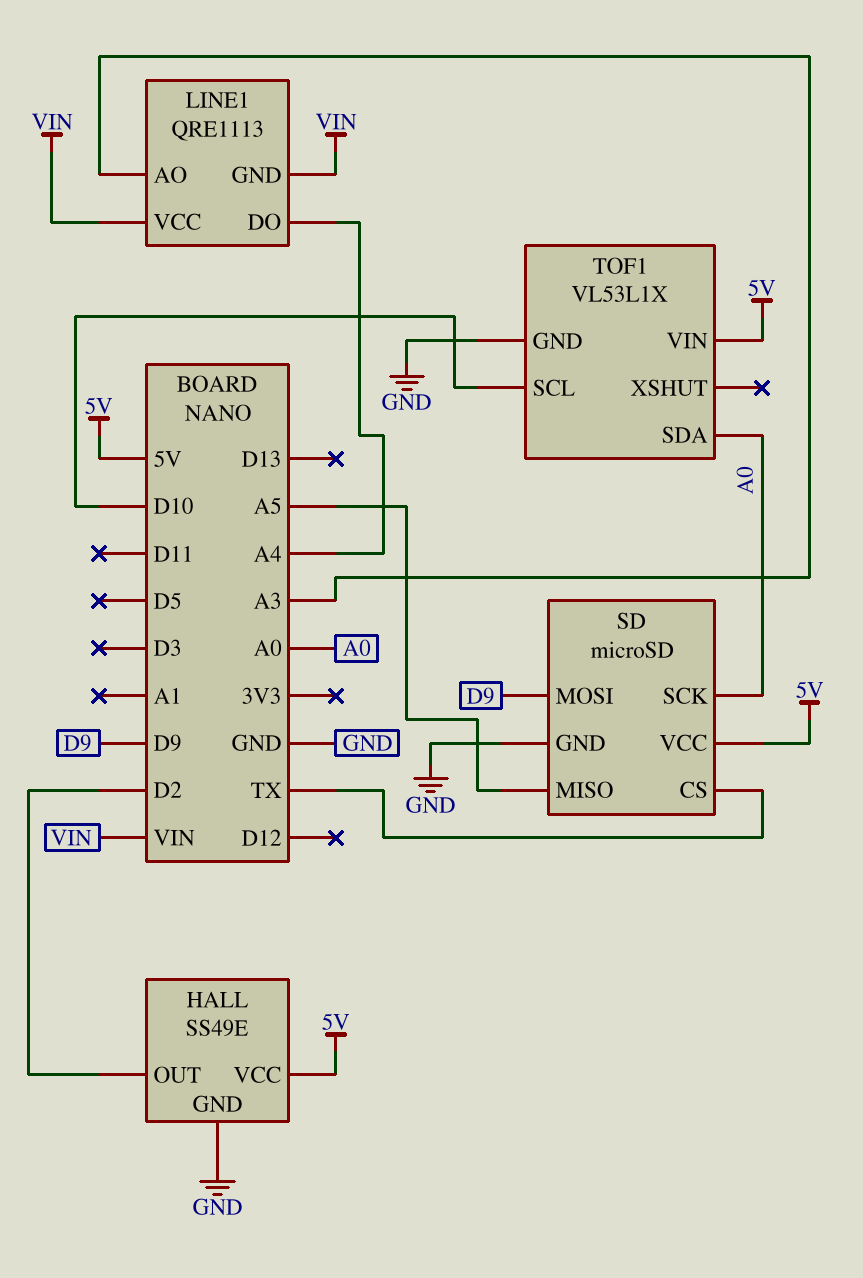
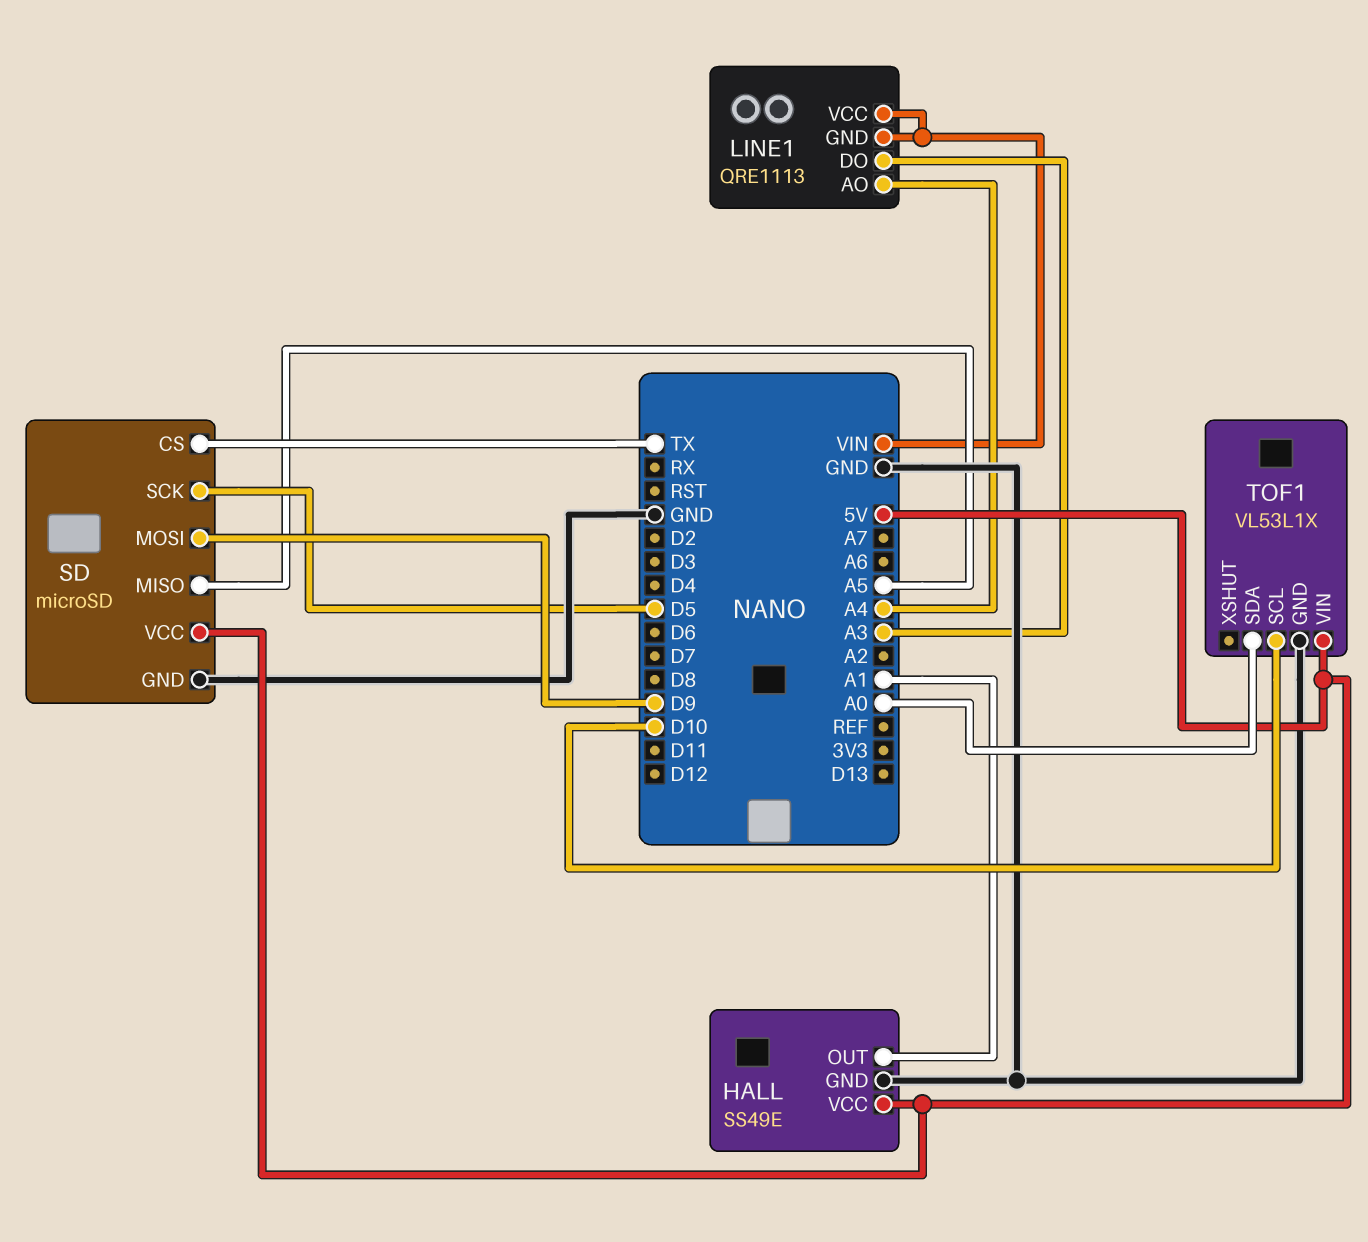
HALL pin OUT: D2 -> A1
LINE1 pin AO: A3 -> A4
LINE1 pin DO: A4 -> A3
SD pin SCK: A0 -> D5

